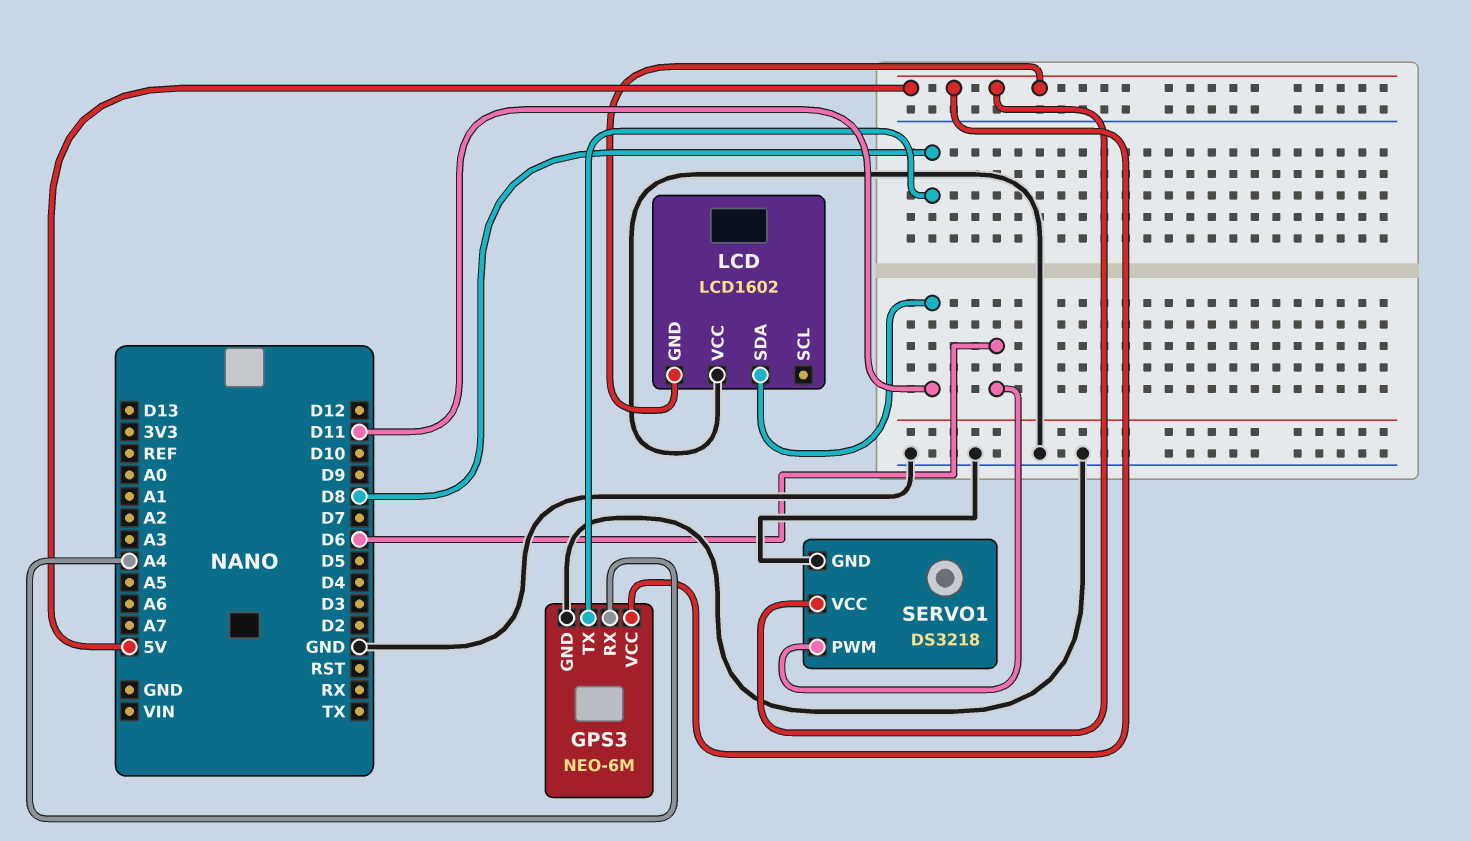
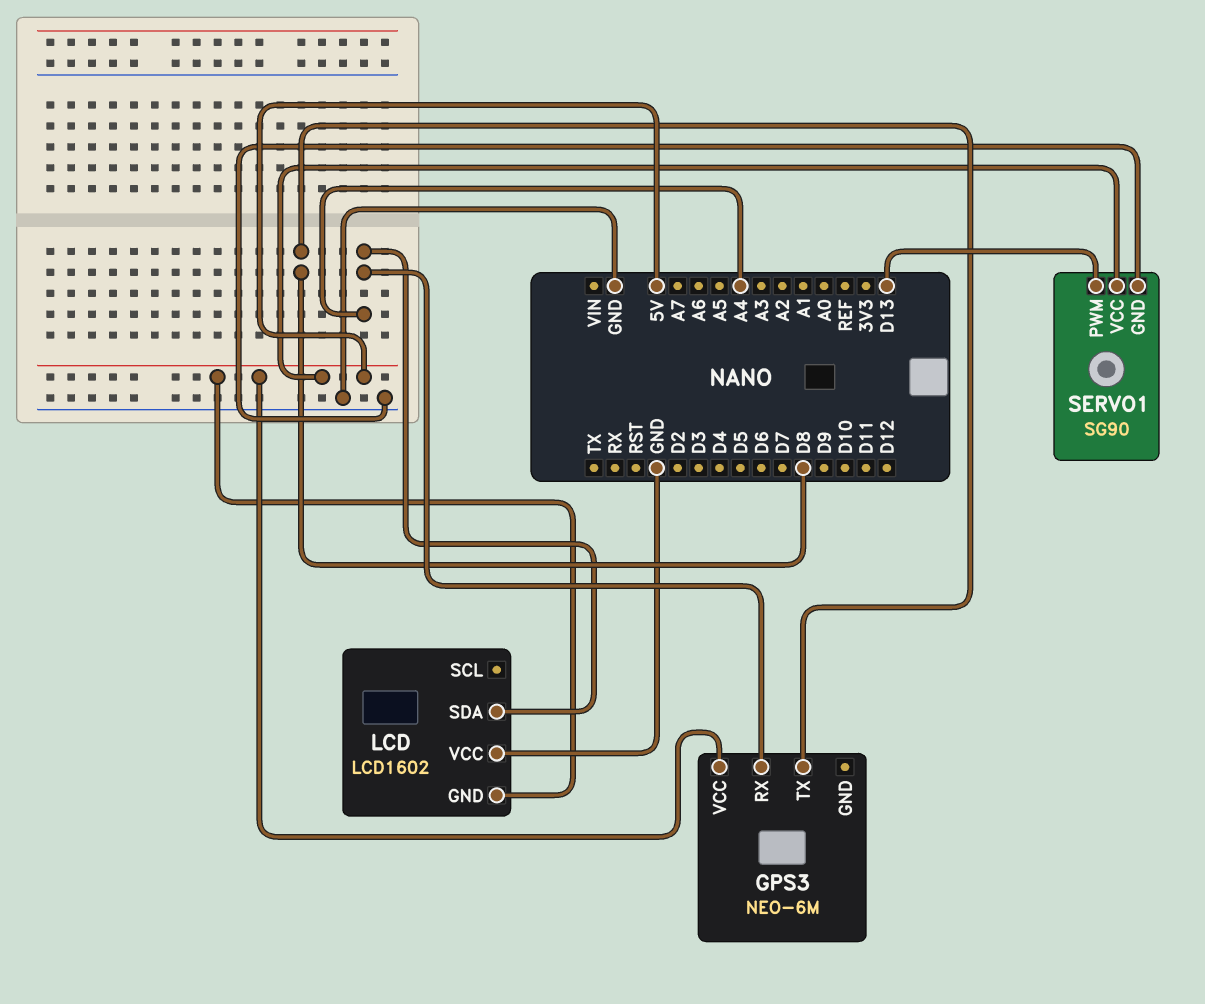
GPS3 pin GND: GND -> none
LCD pin SDA: D11 -> A4
SERVO1: DS3218 -> SG90
SERVO1 pin PWM: D6 -> D13

